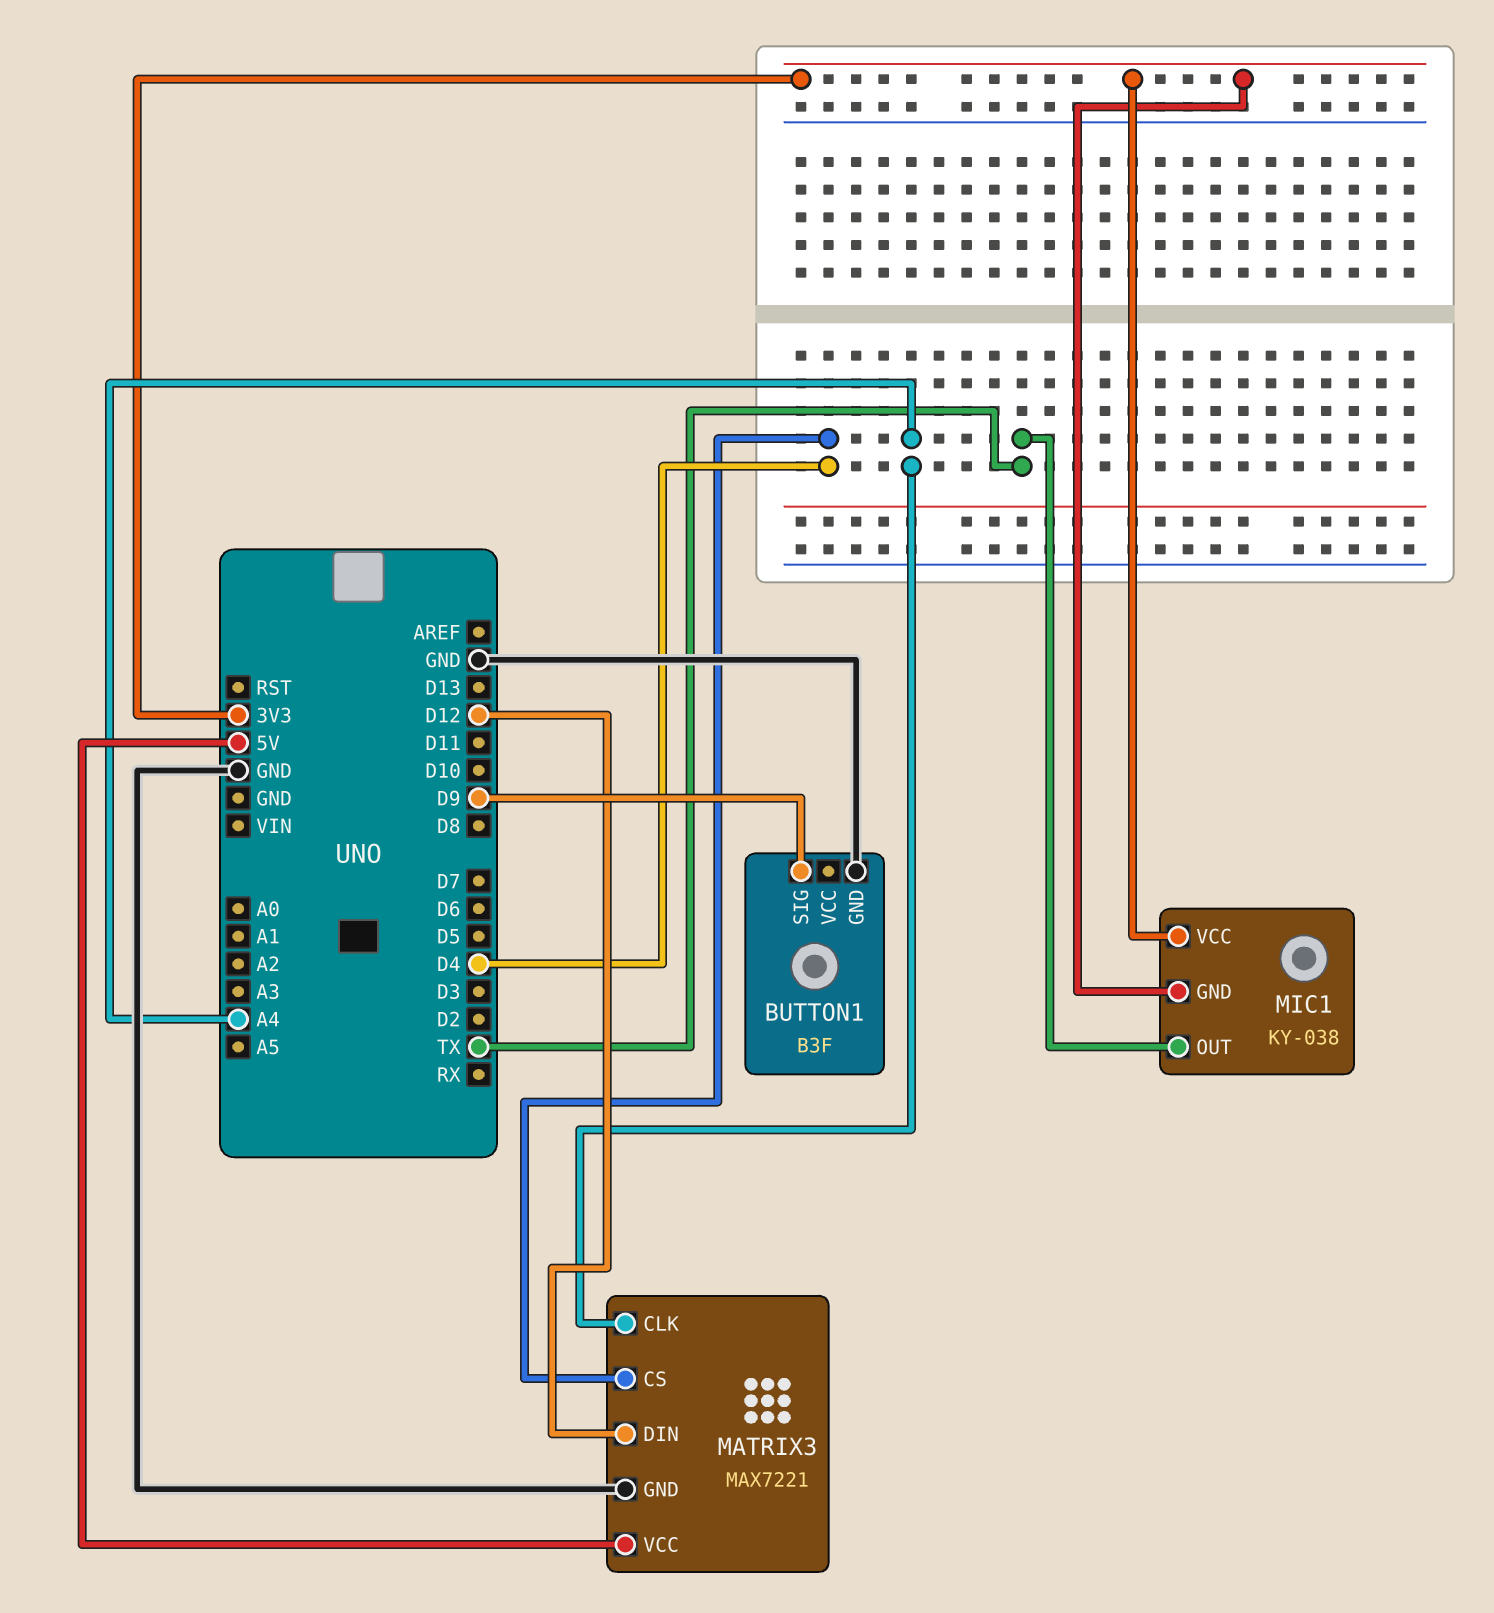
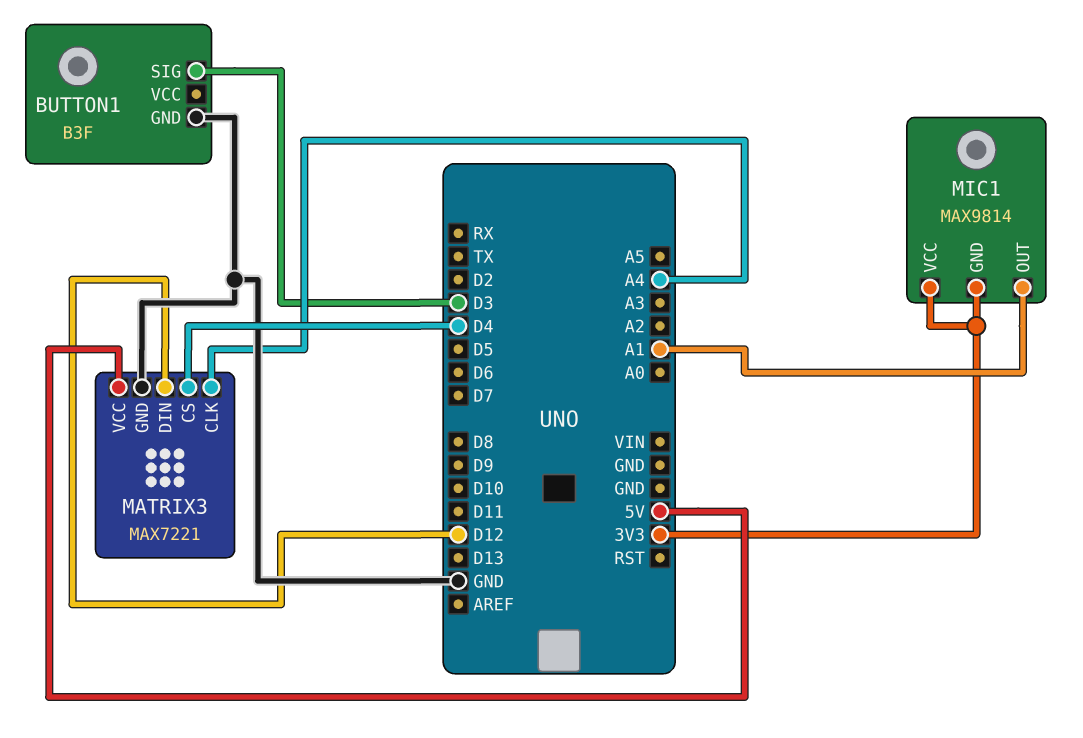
BUTTON1 pin SIG: D9 -> D3
MIC1: KY-038 -> MAX9814
MIC1 pin OUT: TX -> A1

